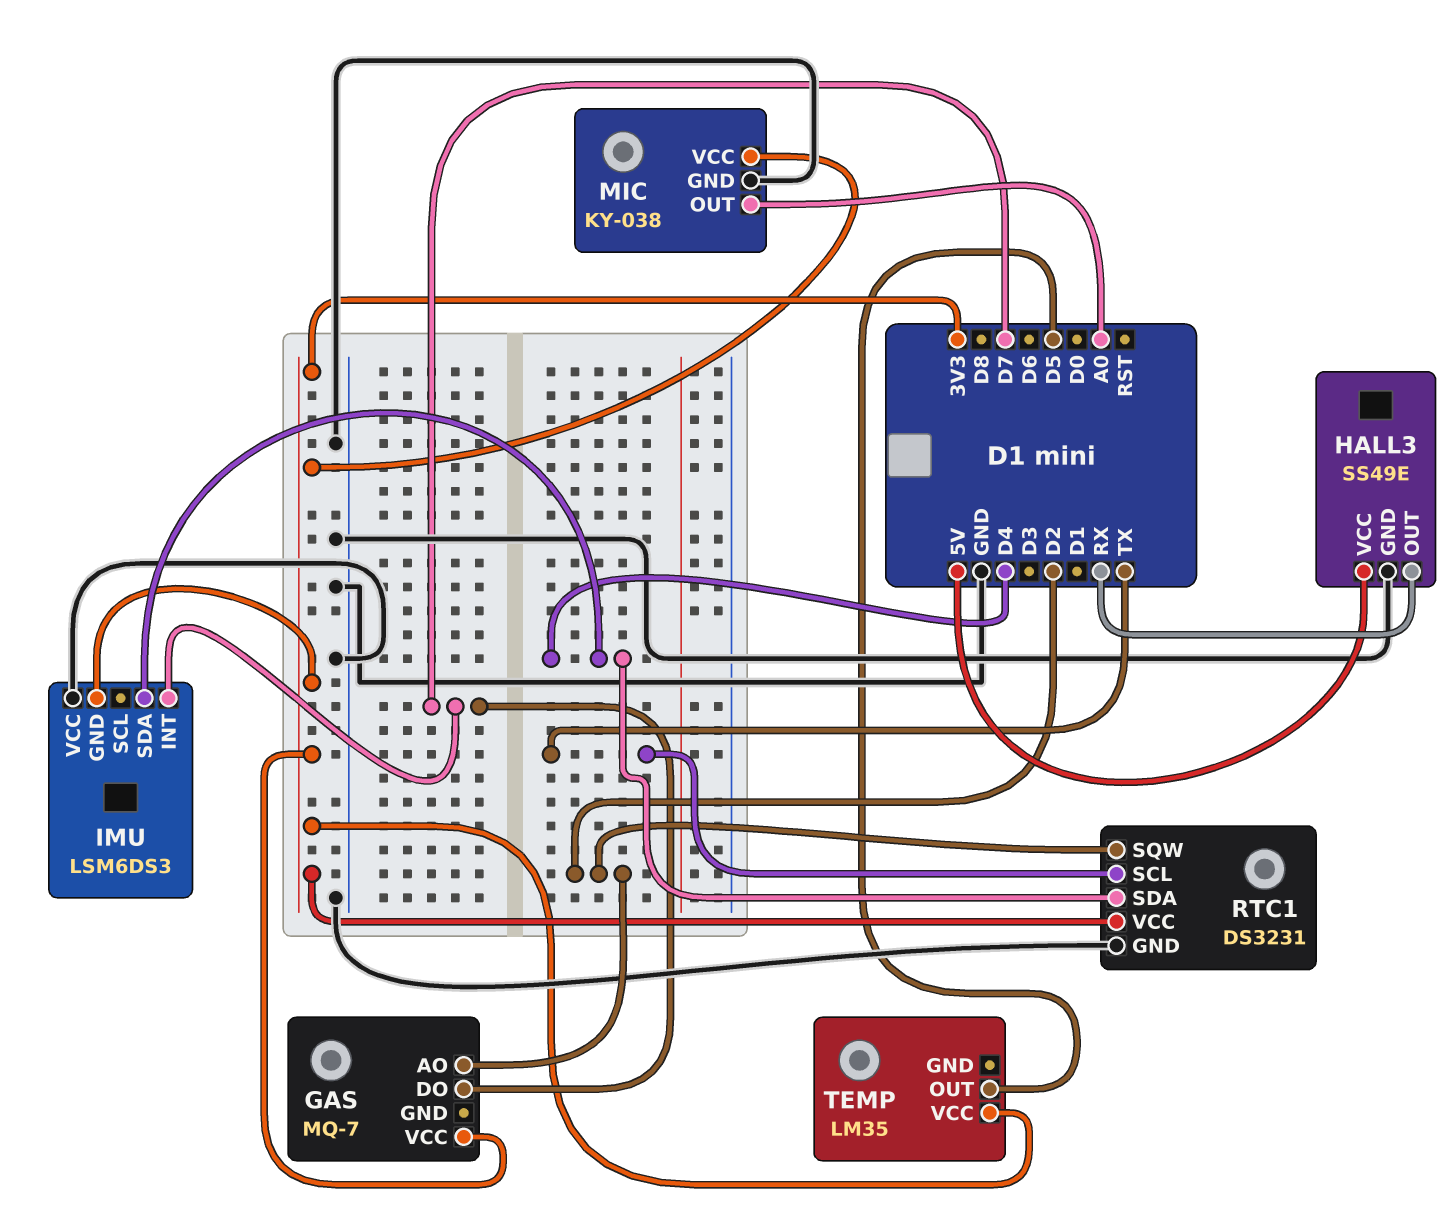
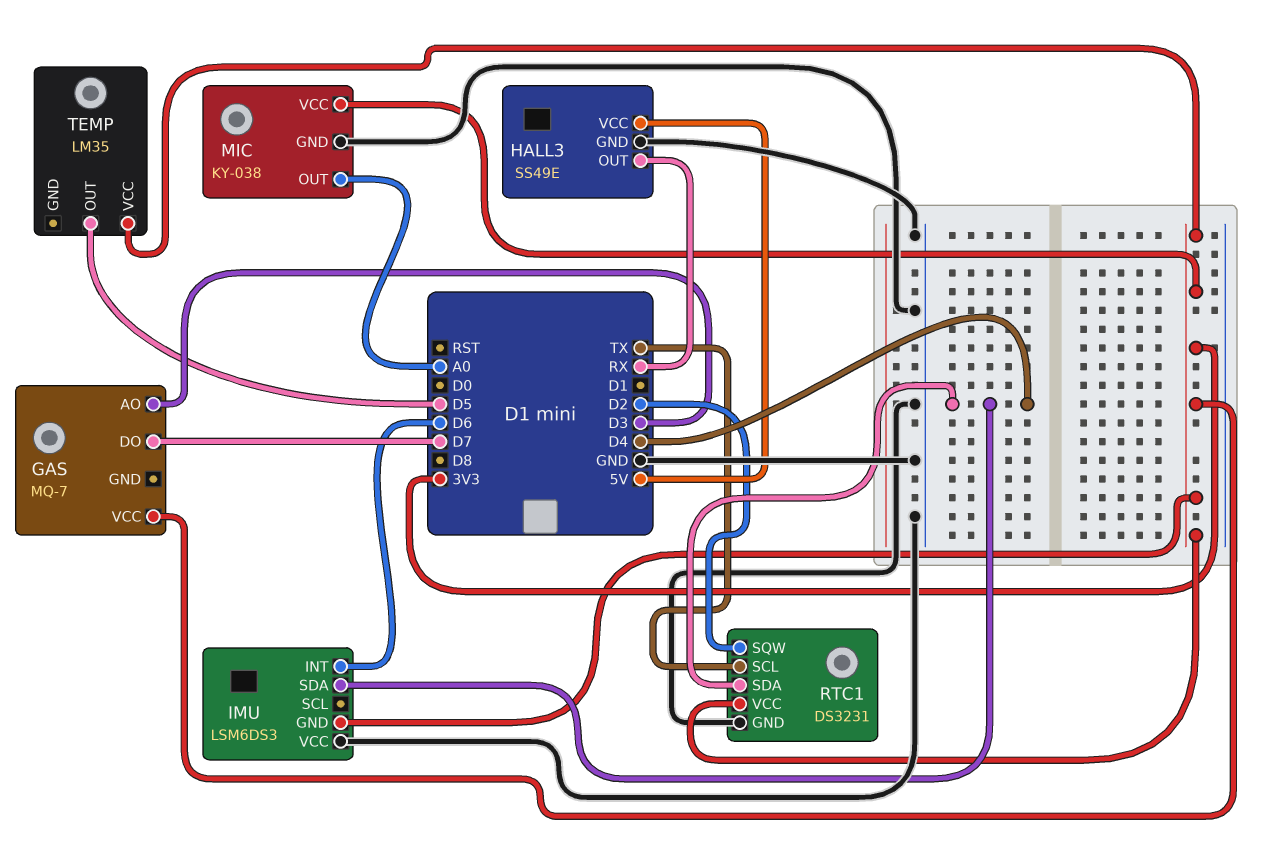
GAS pin AO: D2 -> D3
IMU pin INT: D7 -> D6

